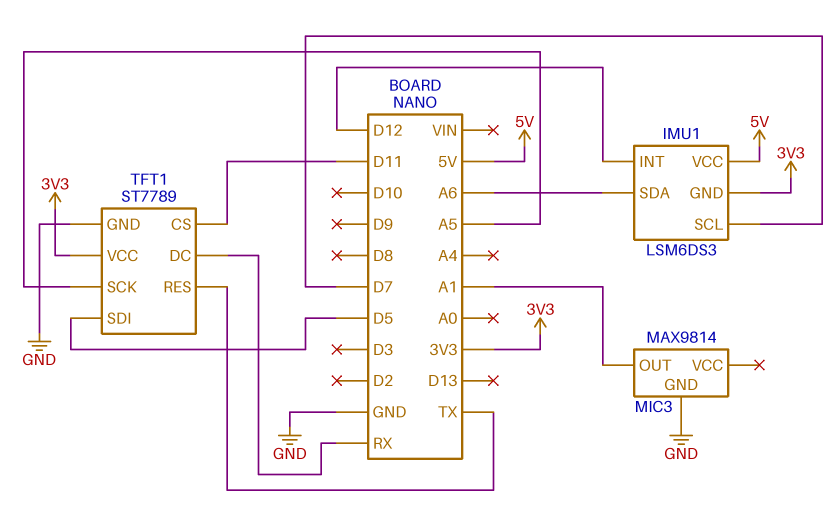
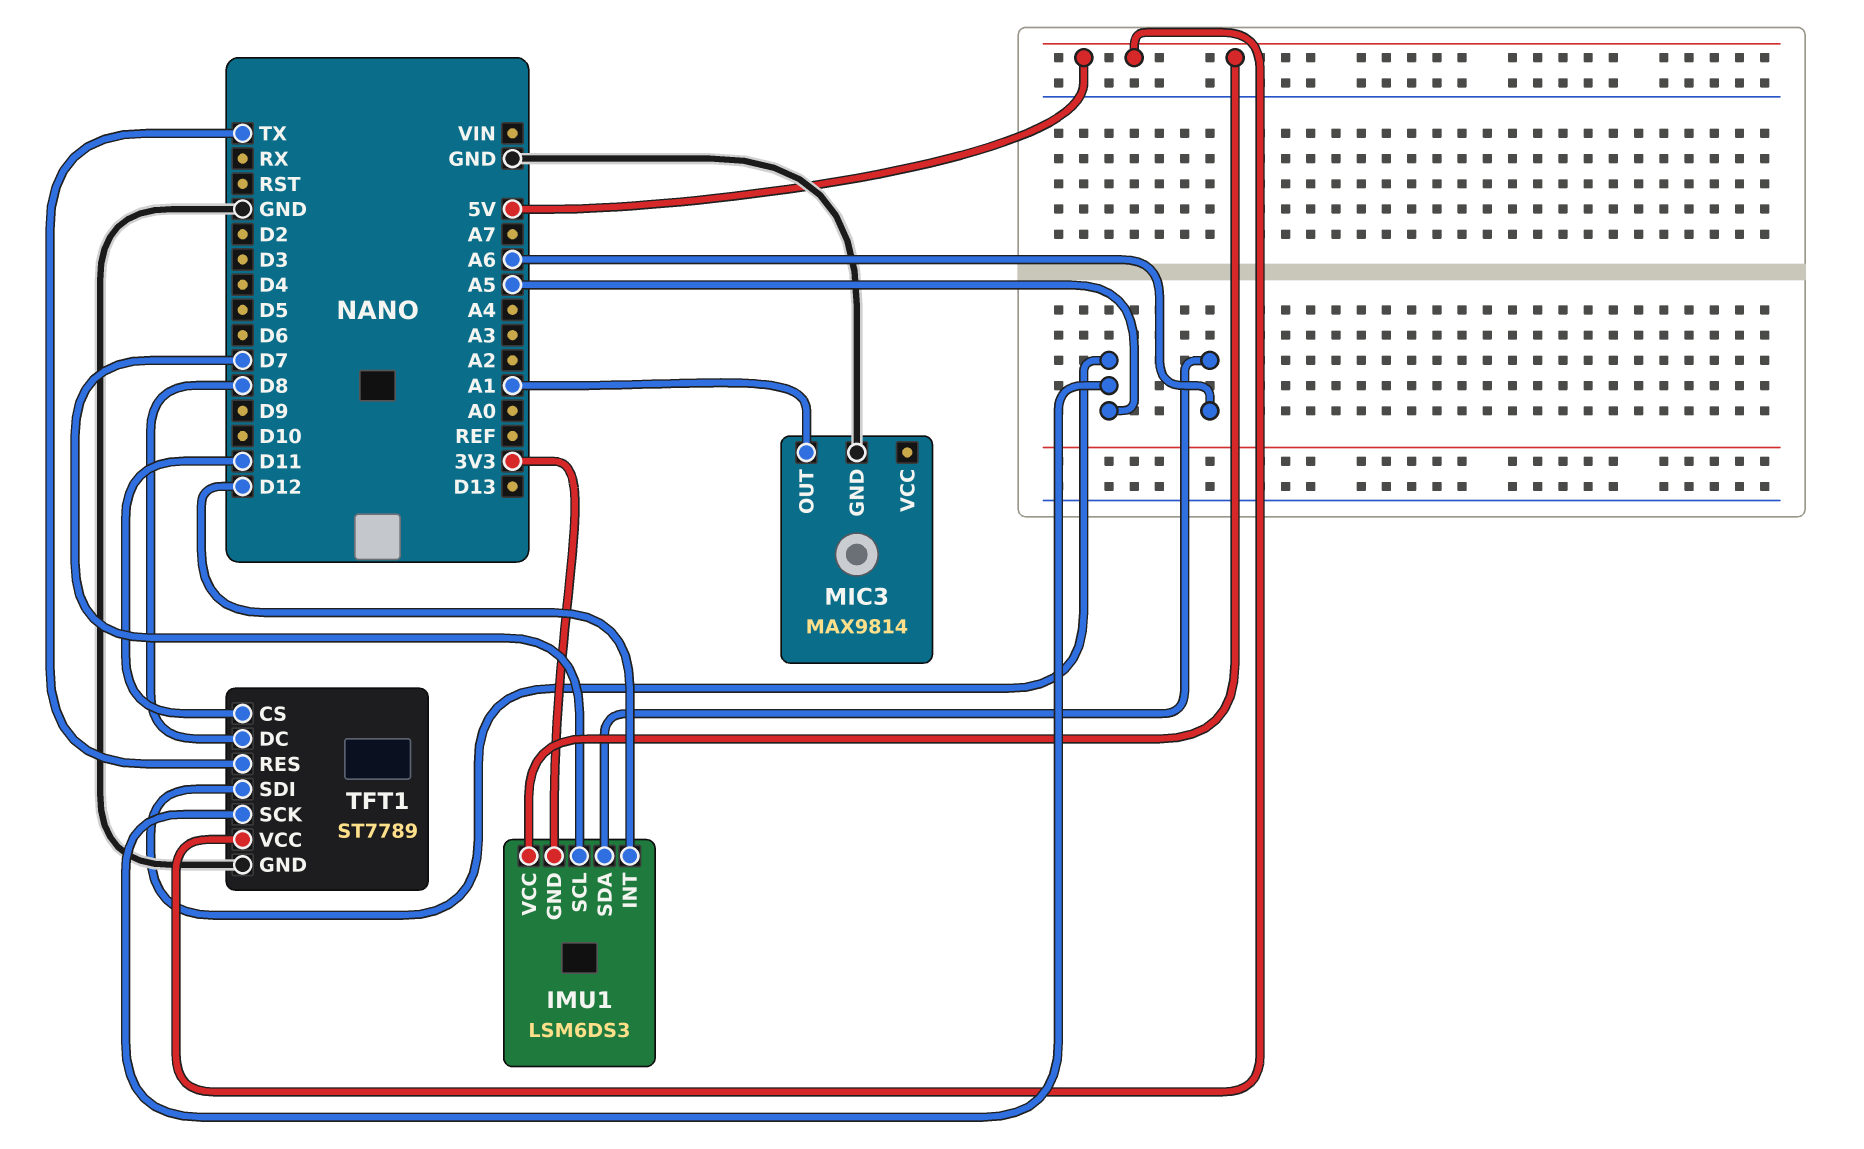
TFT1 pin DC: RX -> D8
TFT1 pin SDI: D5 -> A5
TFT1 pin VCC: 3V3 -> 5V

